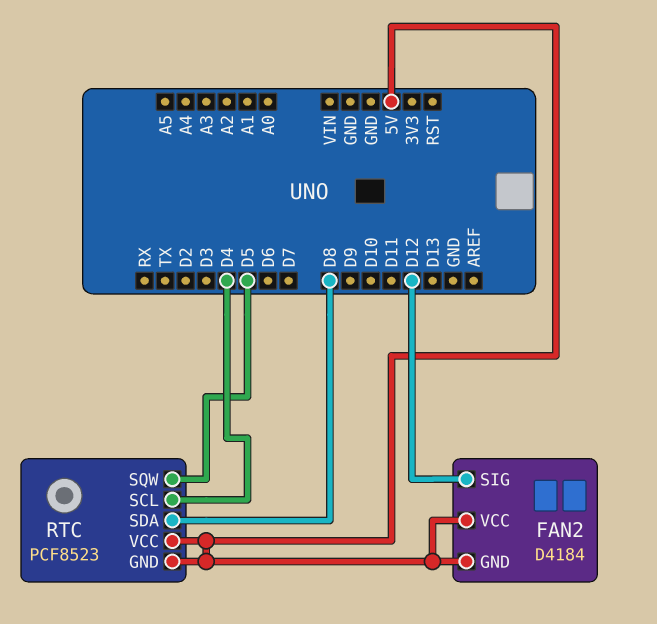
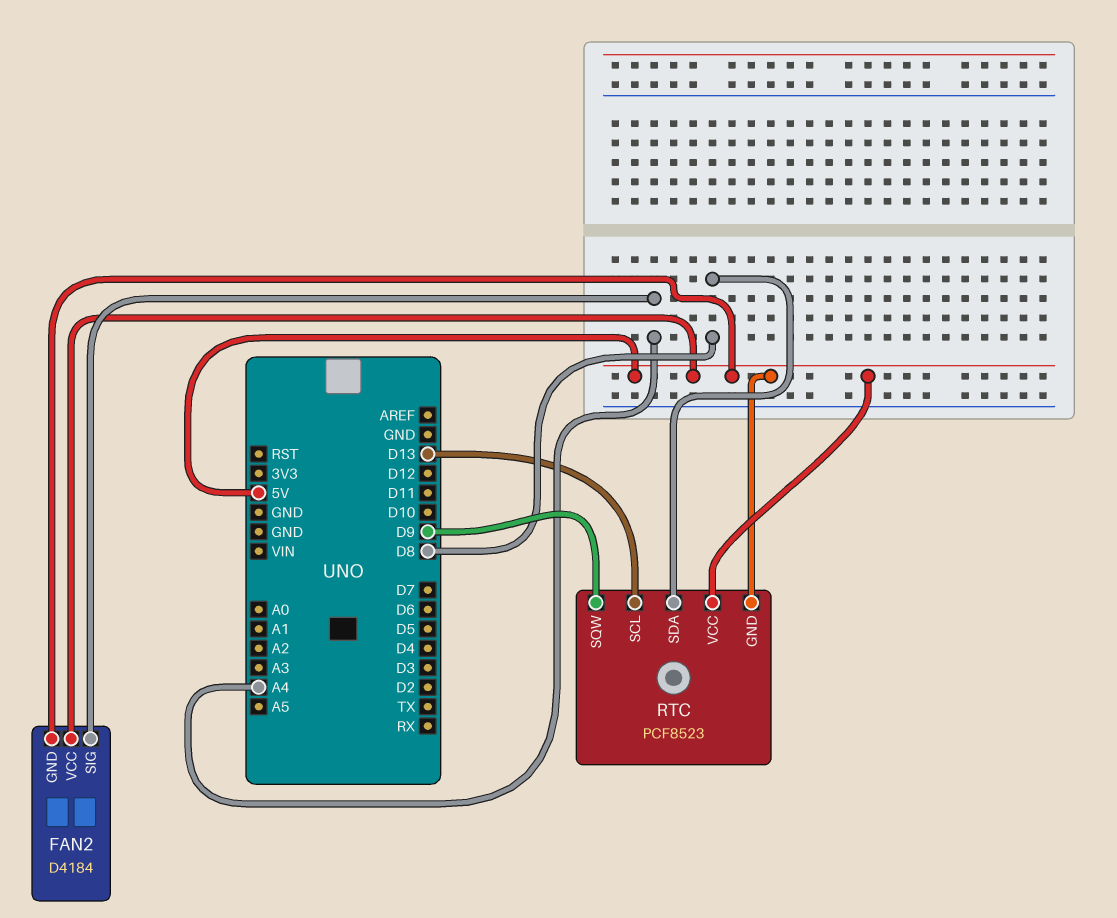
FAN2 pin SIG: D12 -> A4
RTC pin SCL: D4 -> D13
RTC pin SQW: D5 -> D9

